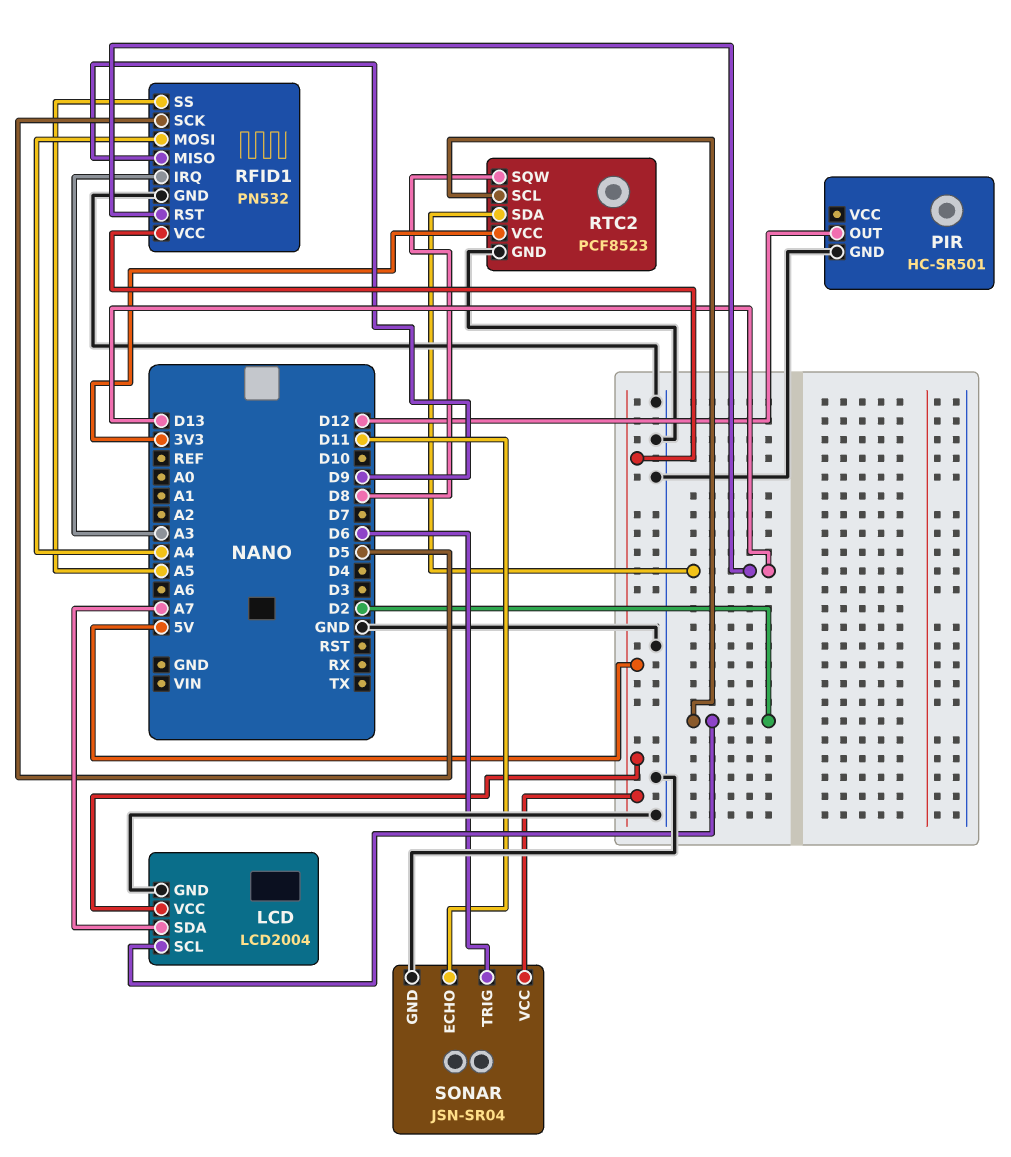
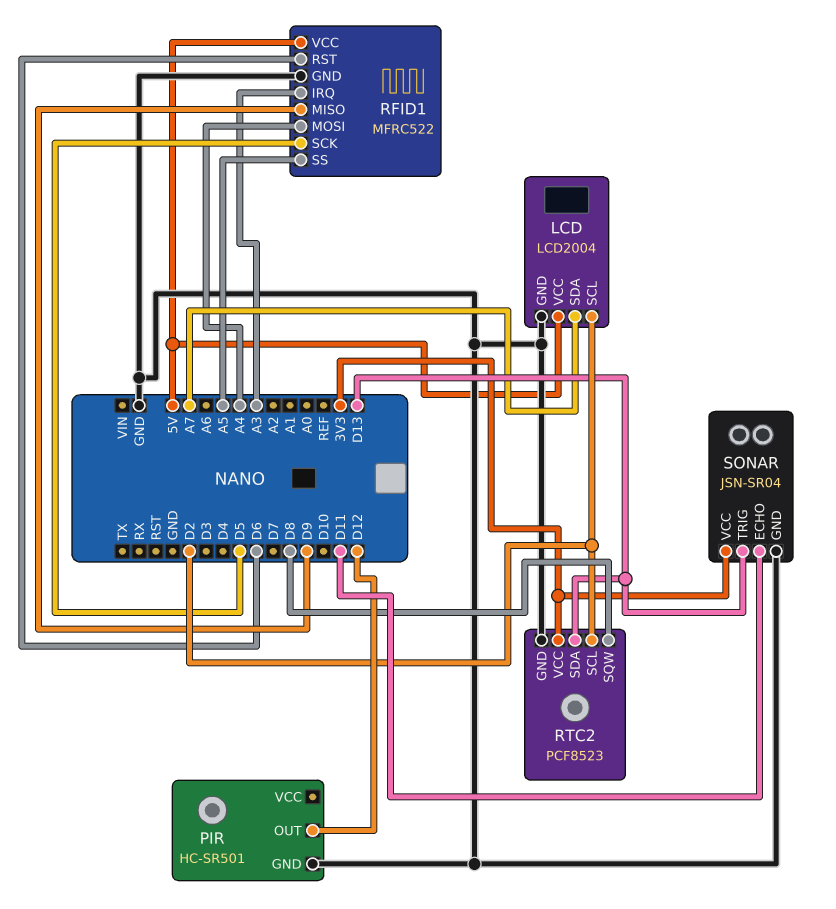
RFID1: PN532 -> MFRC522
RFID1 pin RST: D13 -> D6
SONAR pin TRIG: D6 -> D13
SONAR pin VCC: 5V -> 3V3

